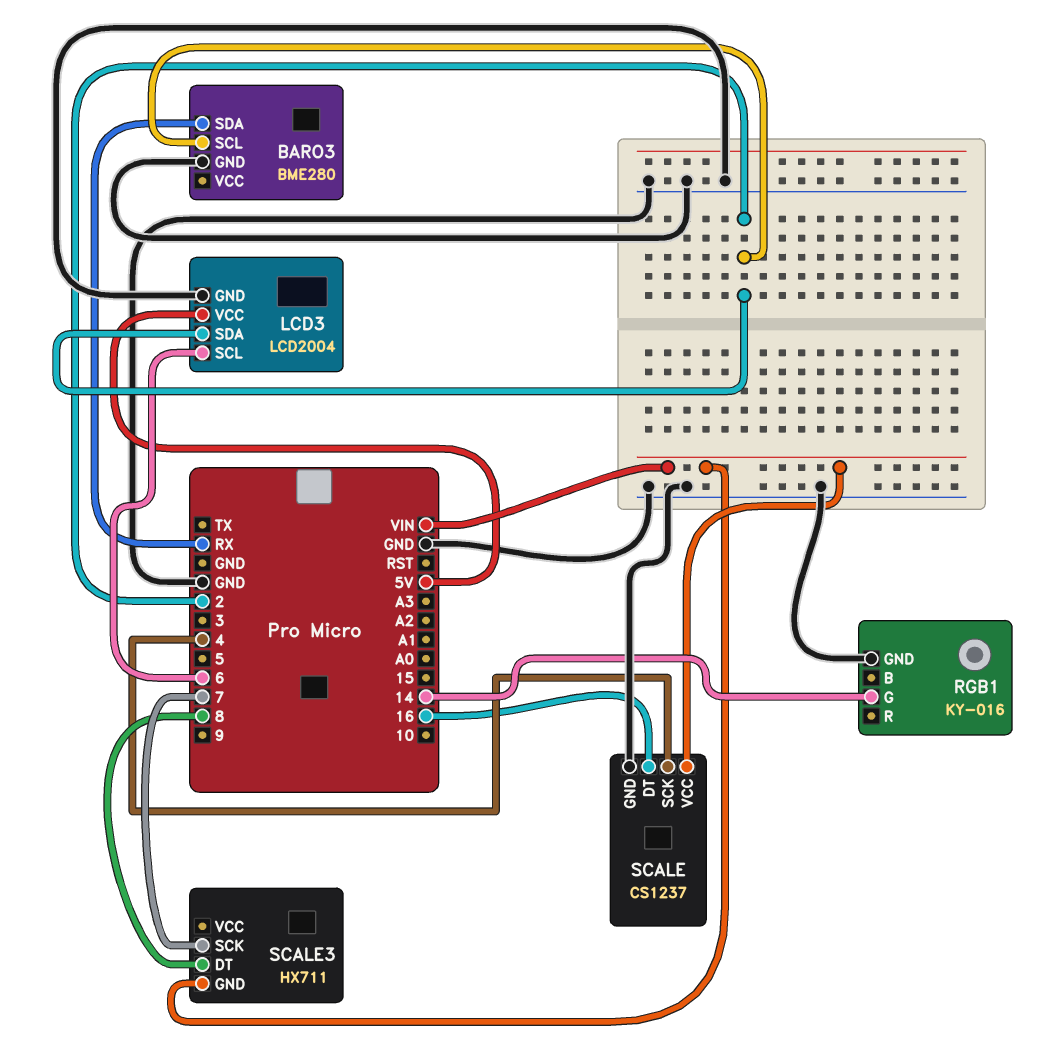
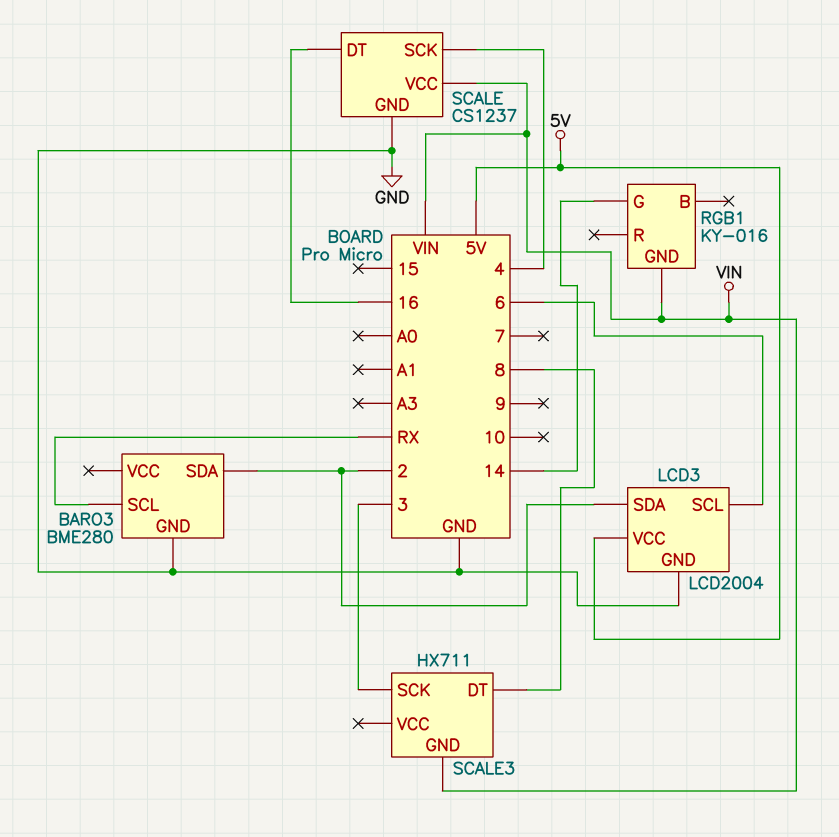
BARO3 pin SCL: 2 -> RX
BARO3 pin SDA: RX -> 2
RGB1 pin GND: GND -> VIN
SCALE3 pin SCK: 7 -> 3

